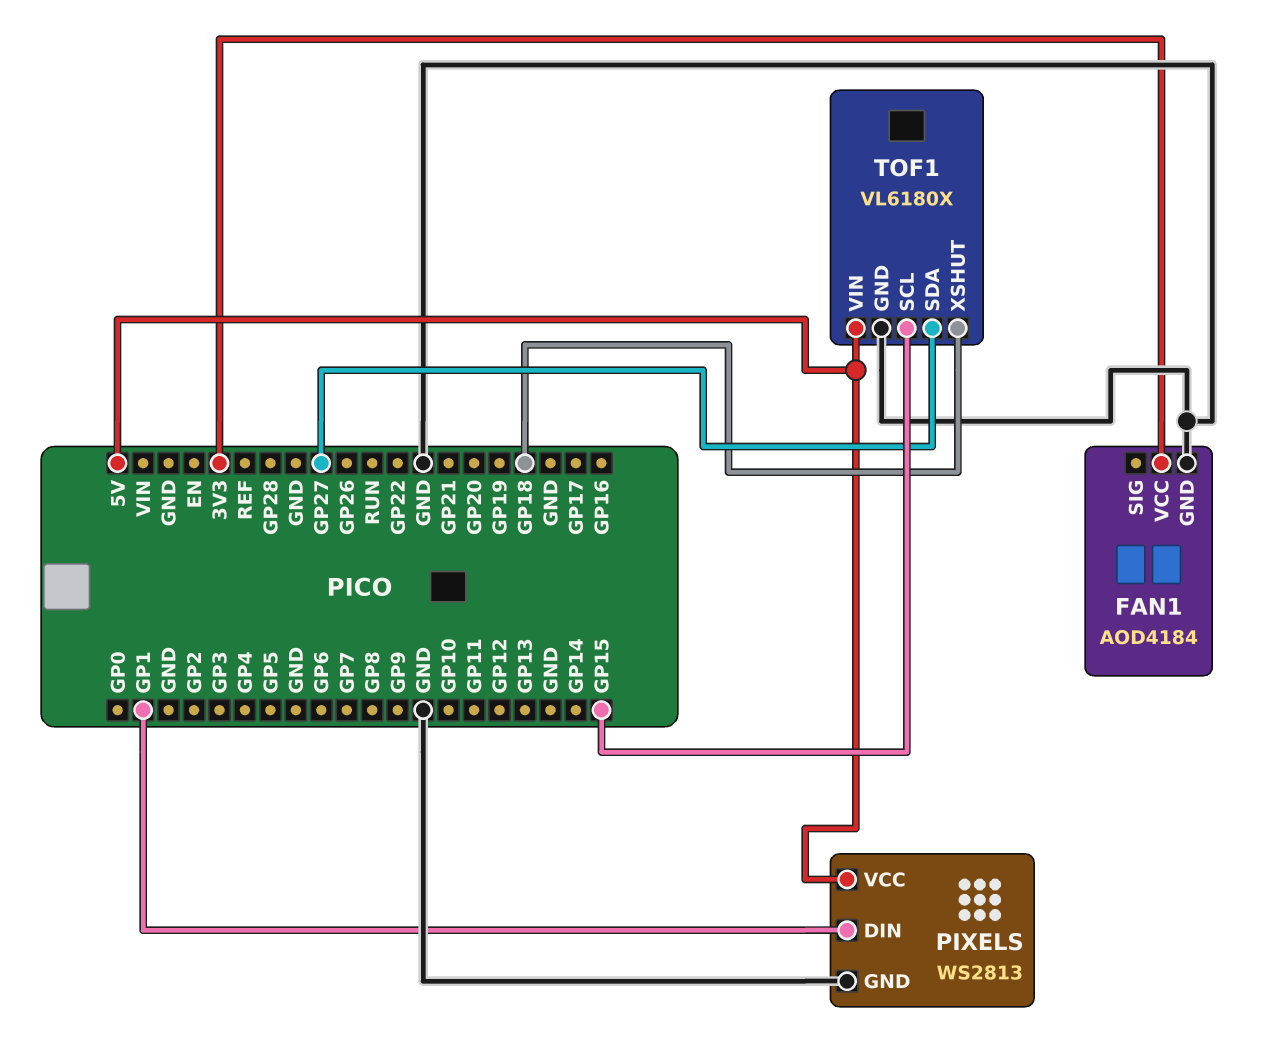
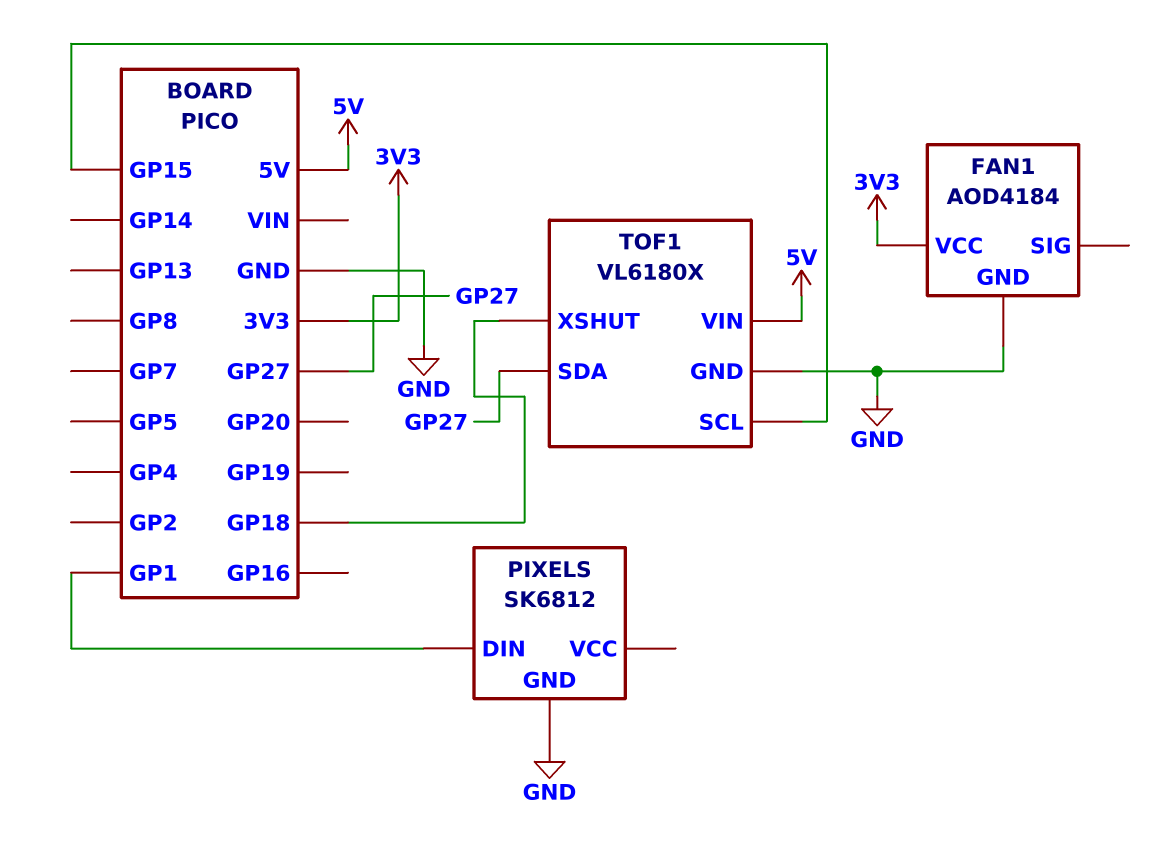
PIXELS: WS2813 -> SK6812
PIXELS pin VCC: 5V -> none

